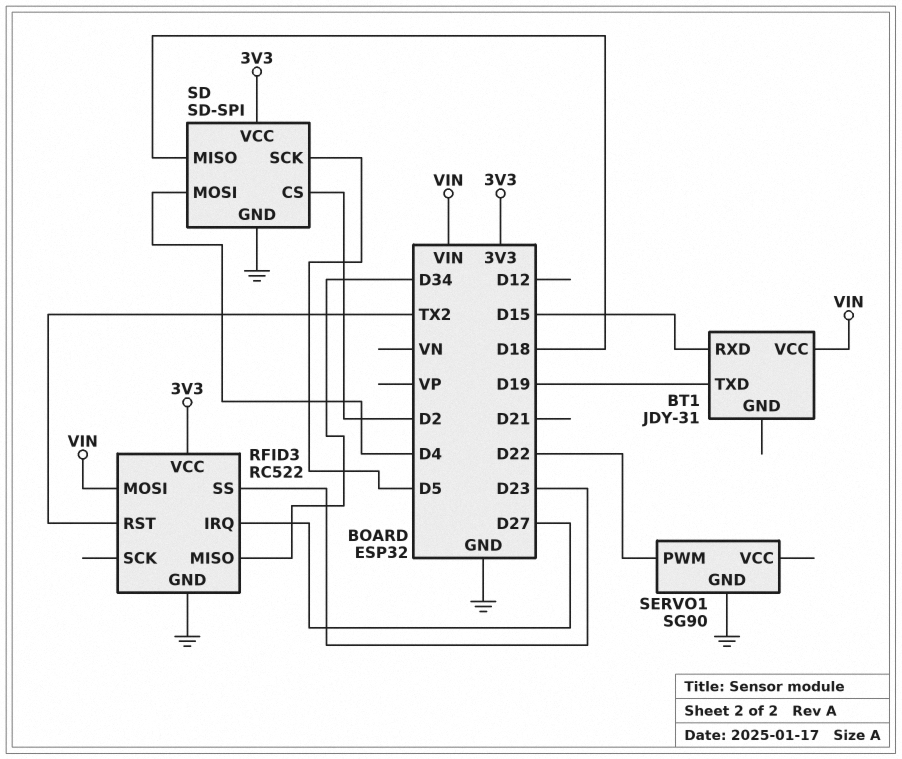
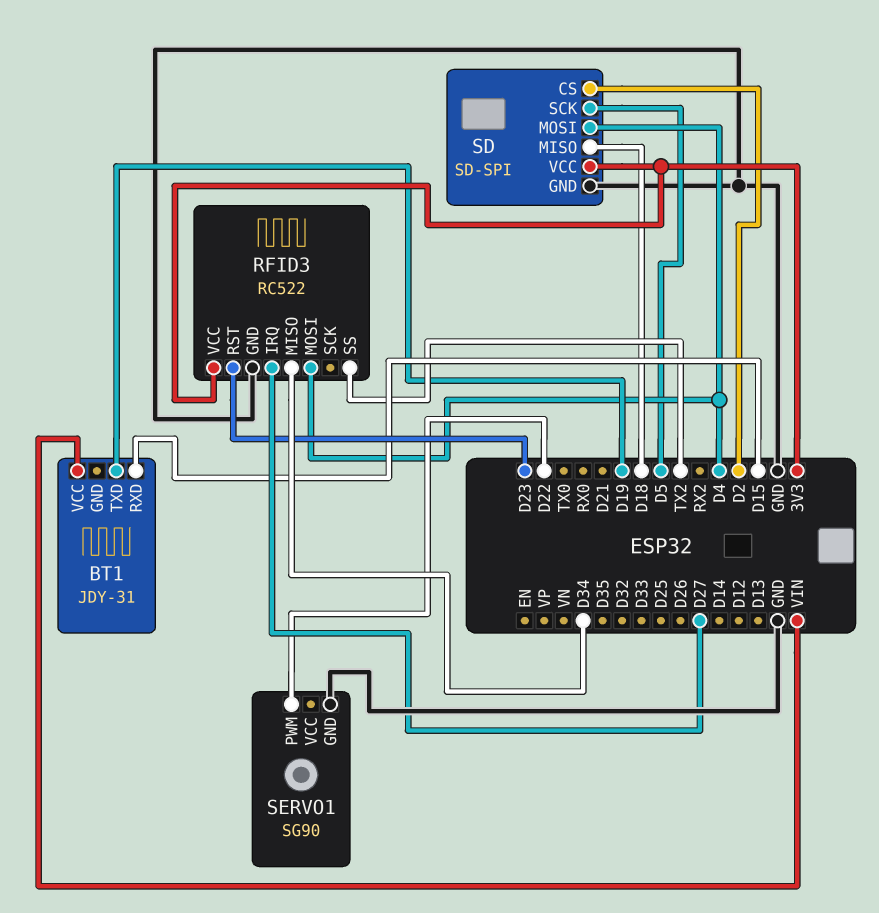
RFID3 pin MOSI: VIN -> D4
RFID3 pin RST: TX2 -> D23
RFID3 pin SS: D23 -> TX2

